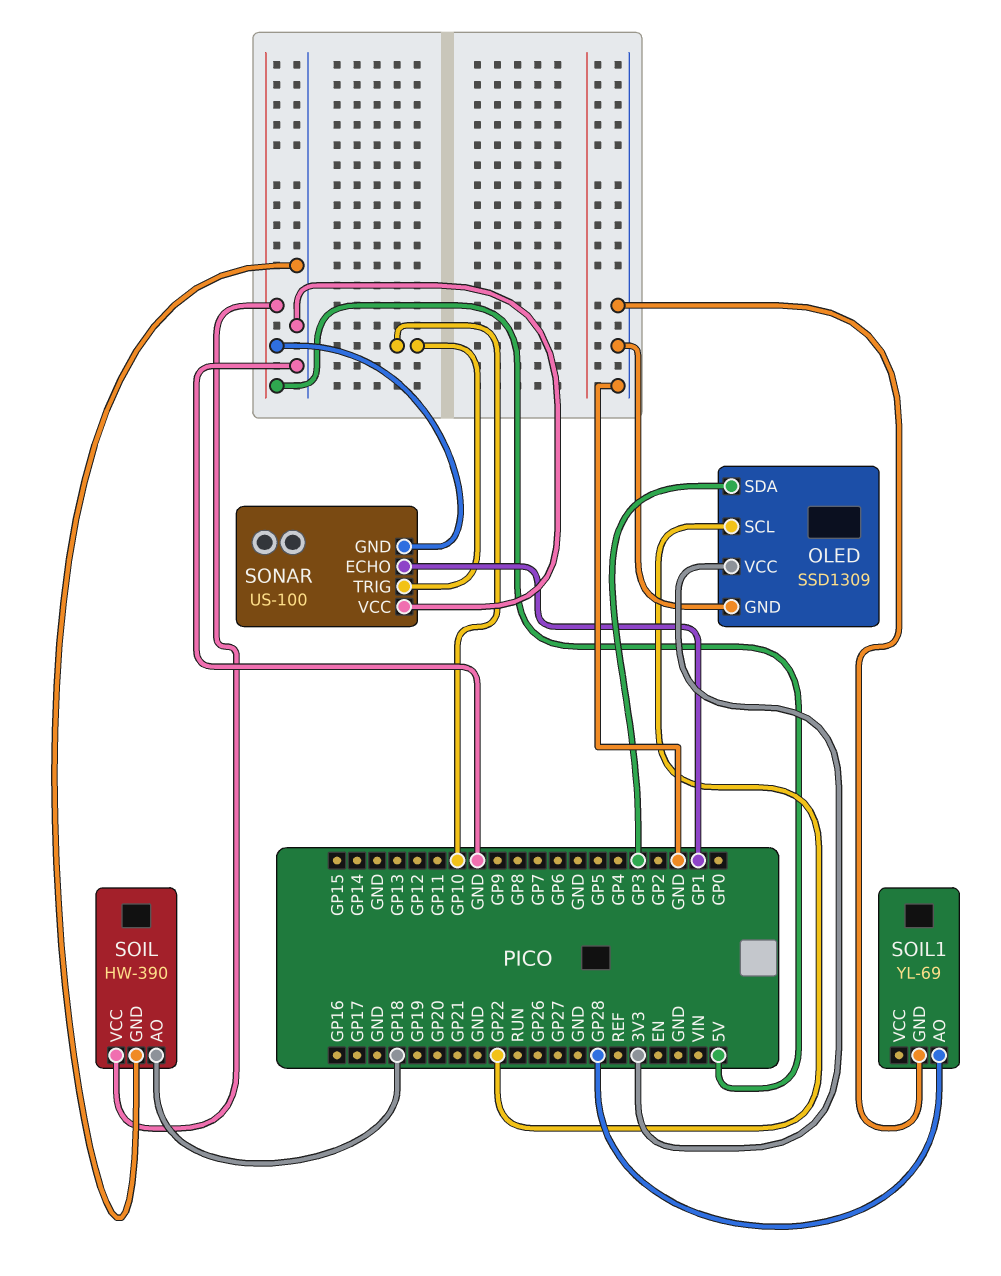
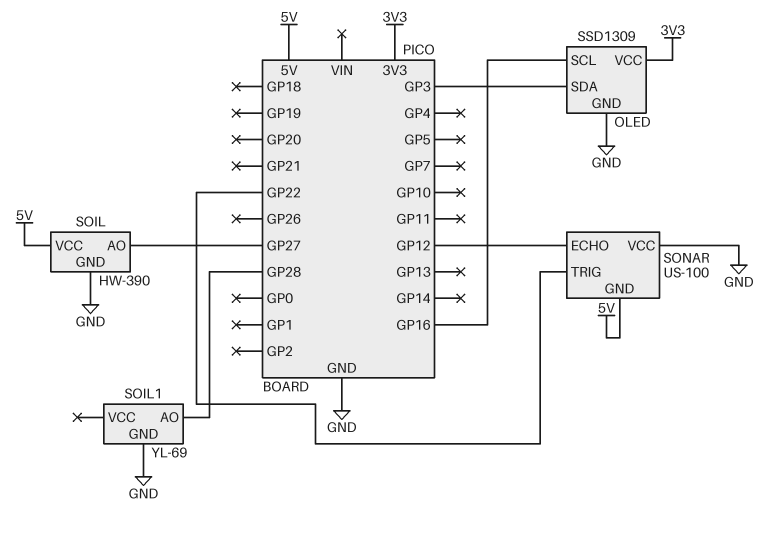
OLED pin SCL: GP22 -> GP16
SOIL pin AO: GP18 -> GP27
SONAR pin ECHO: GP1 -> GP12
SONAR pin TRIG: GP10 -> GP22

